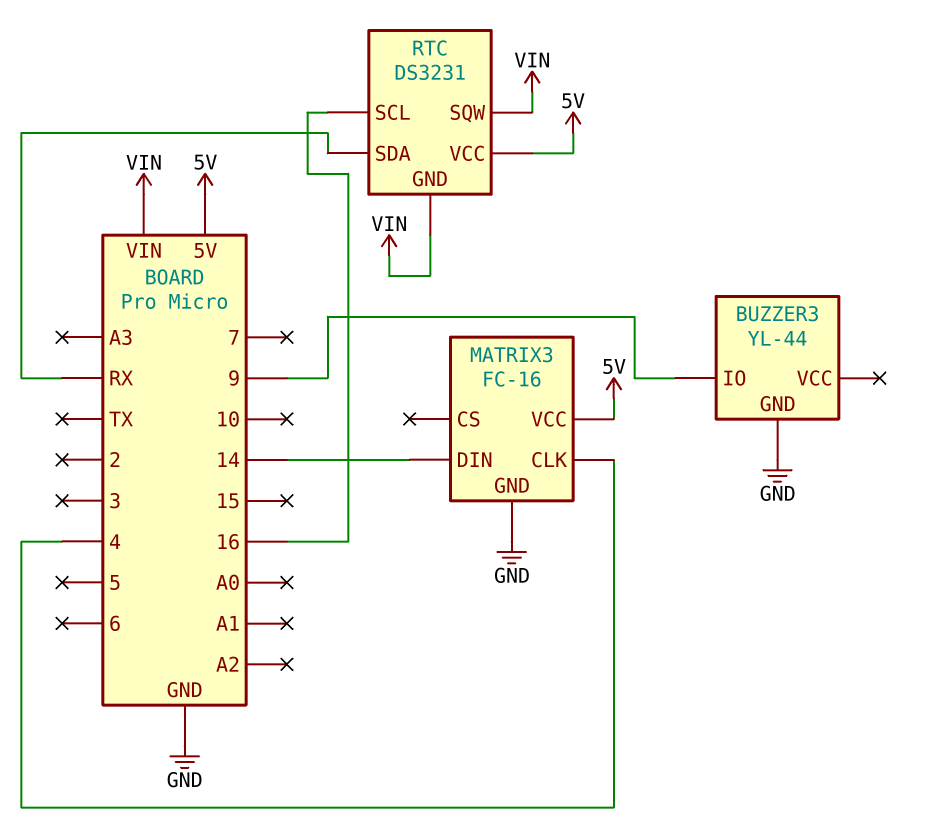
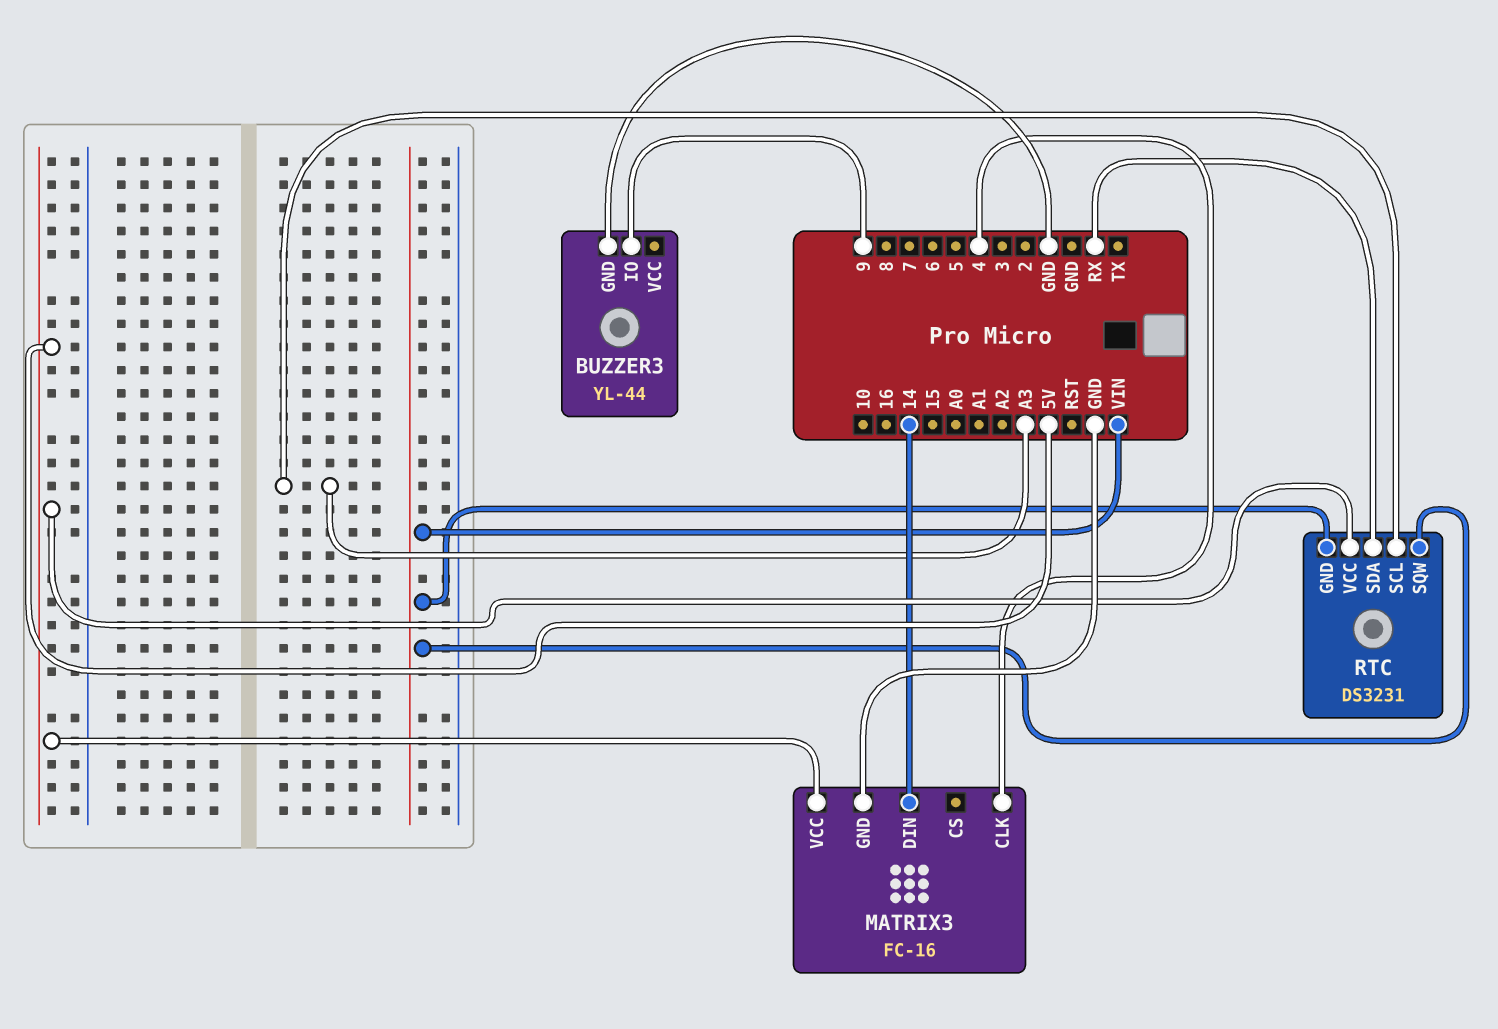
RTC pin SCL: 16 -> A3

